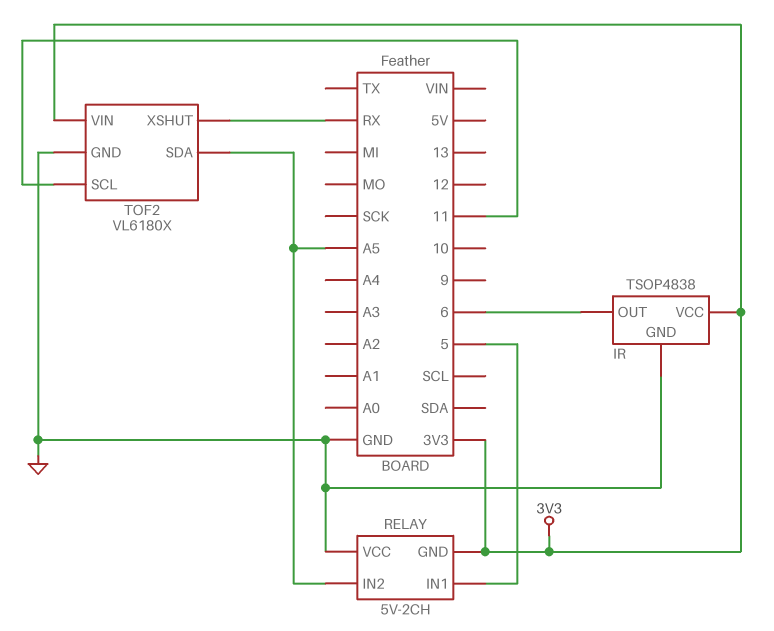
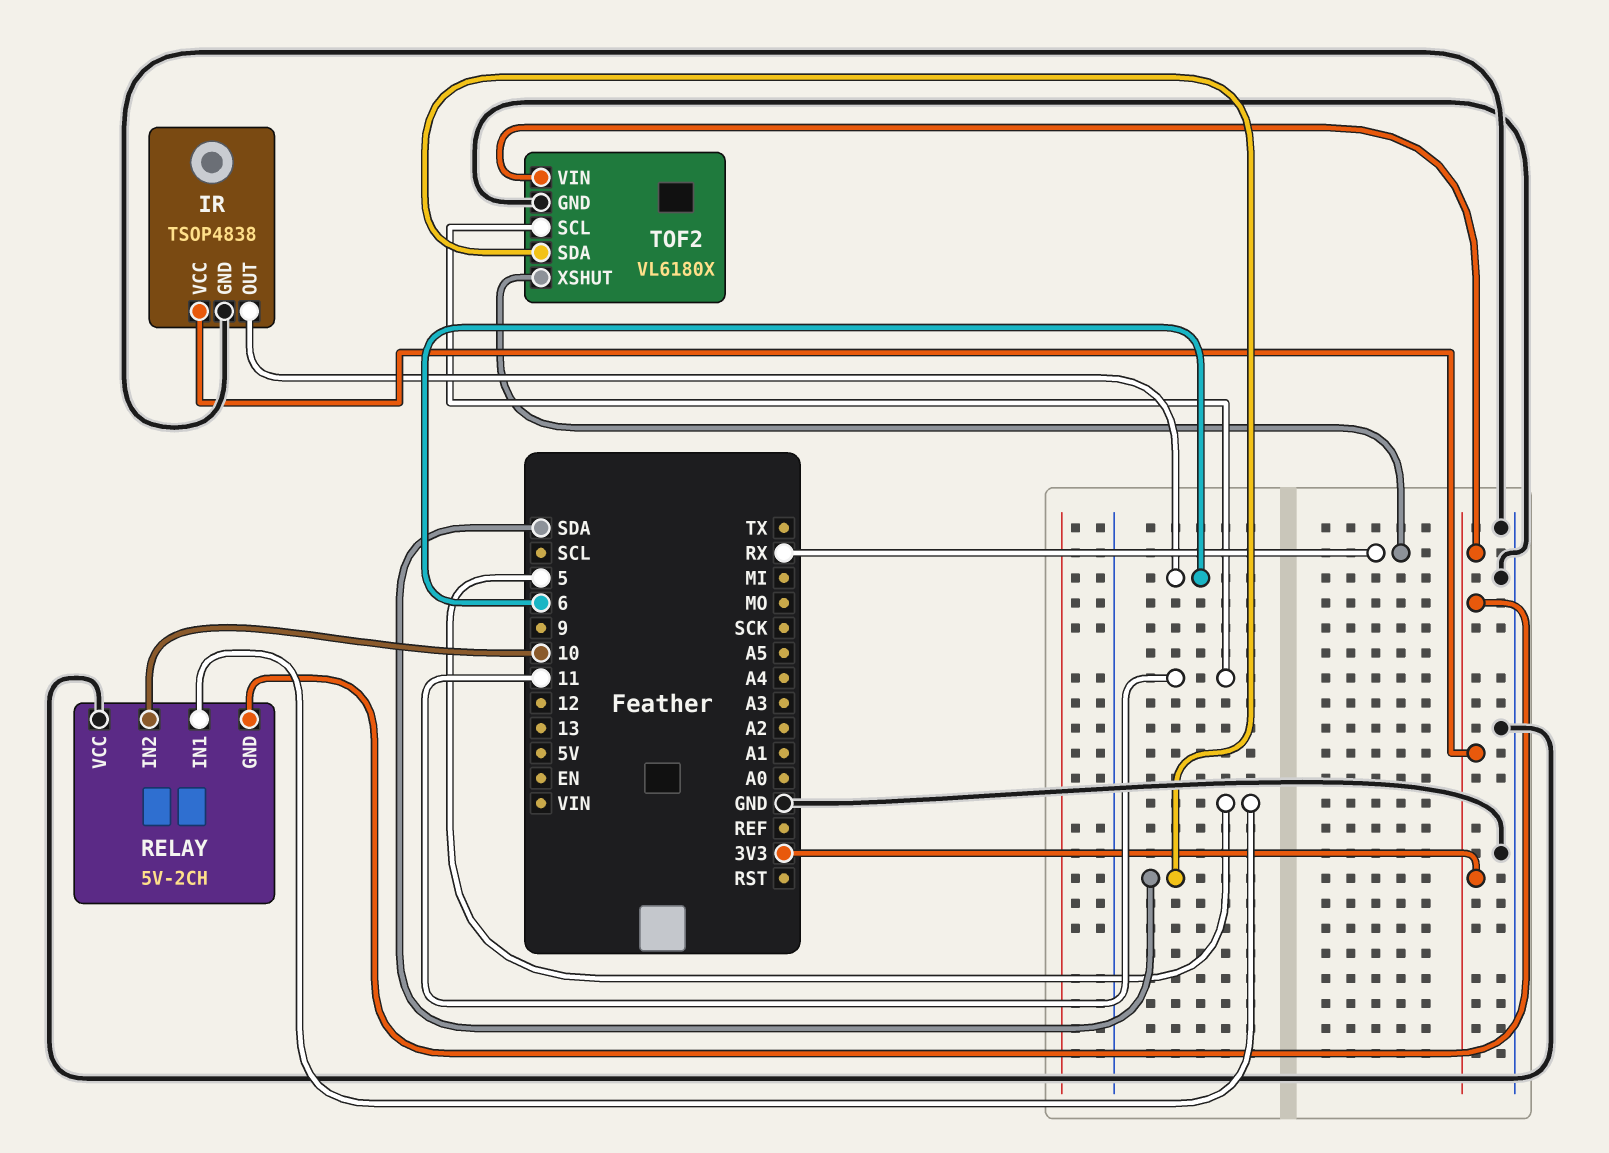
RELAY pin IN2: A5 -> 10
TOF2 pin SDA: A5 -> SDA

